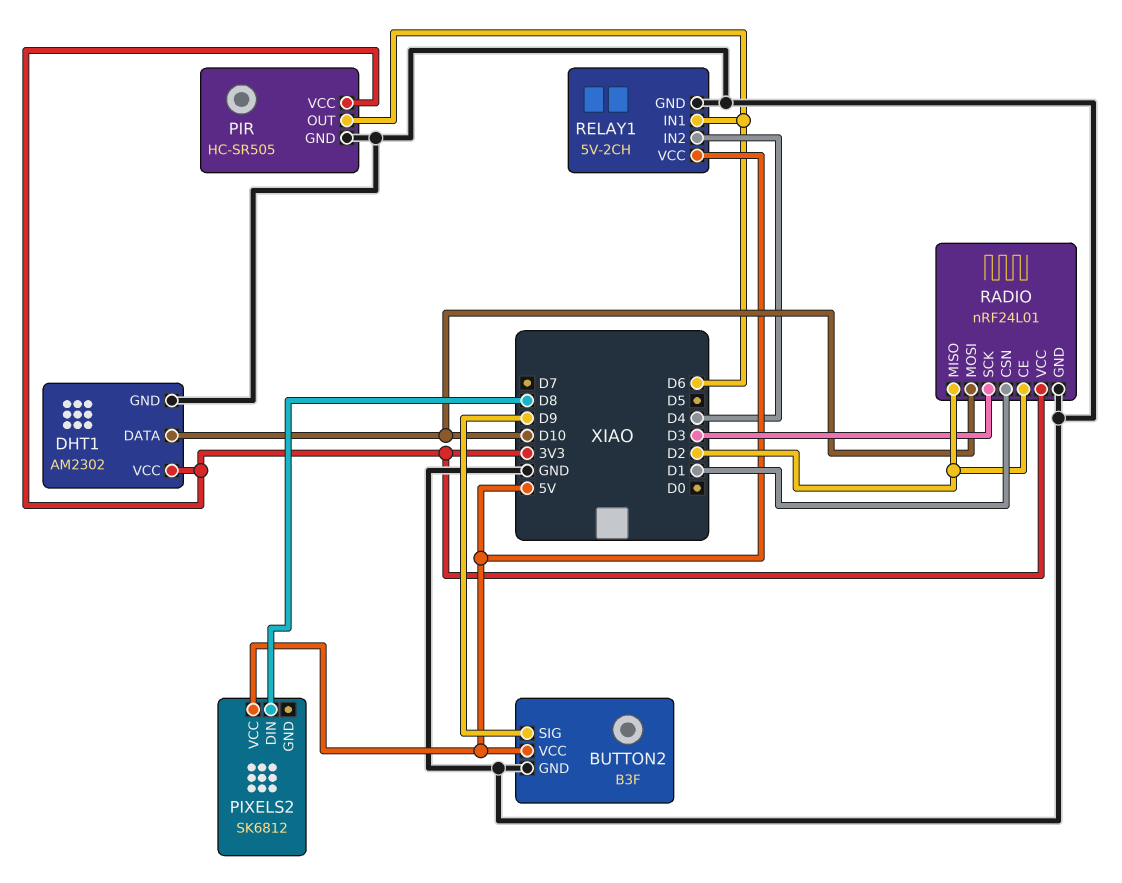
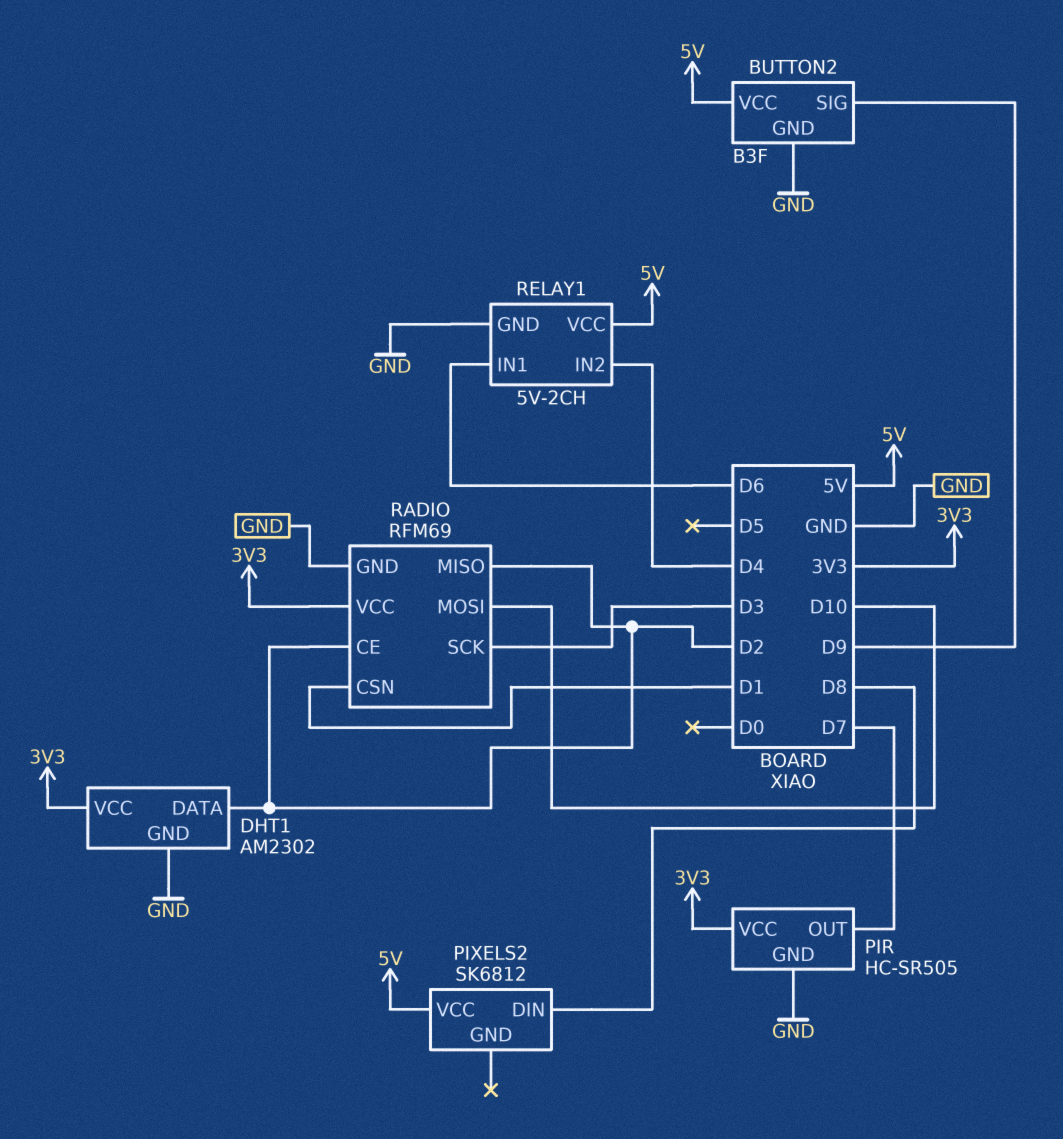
DHT1 pin DATA: D10 -> D2
PIR pin OUT: D6 -> D7
RADIO: nRF24L01 -> RFM69

